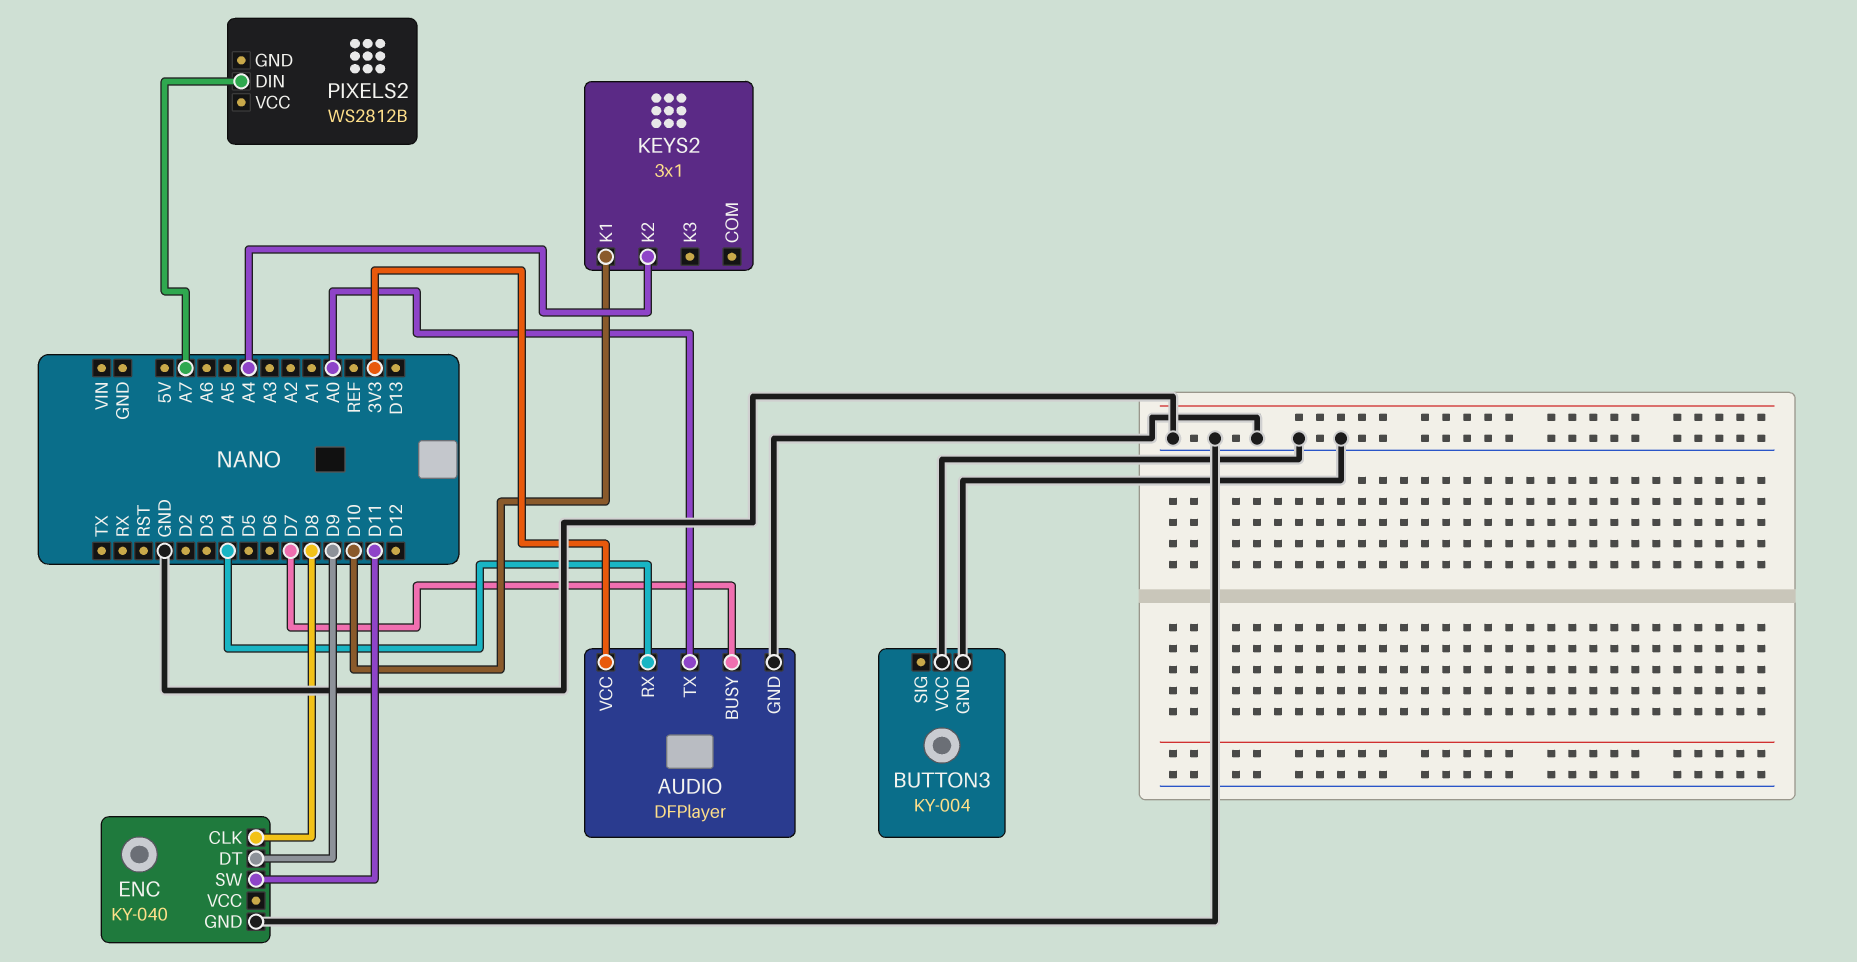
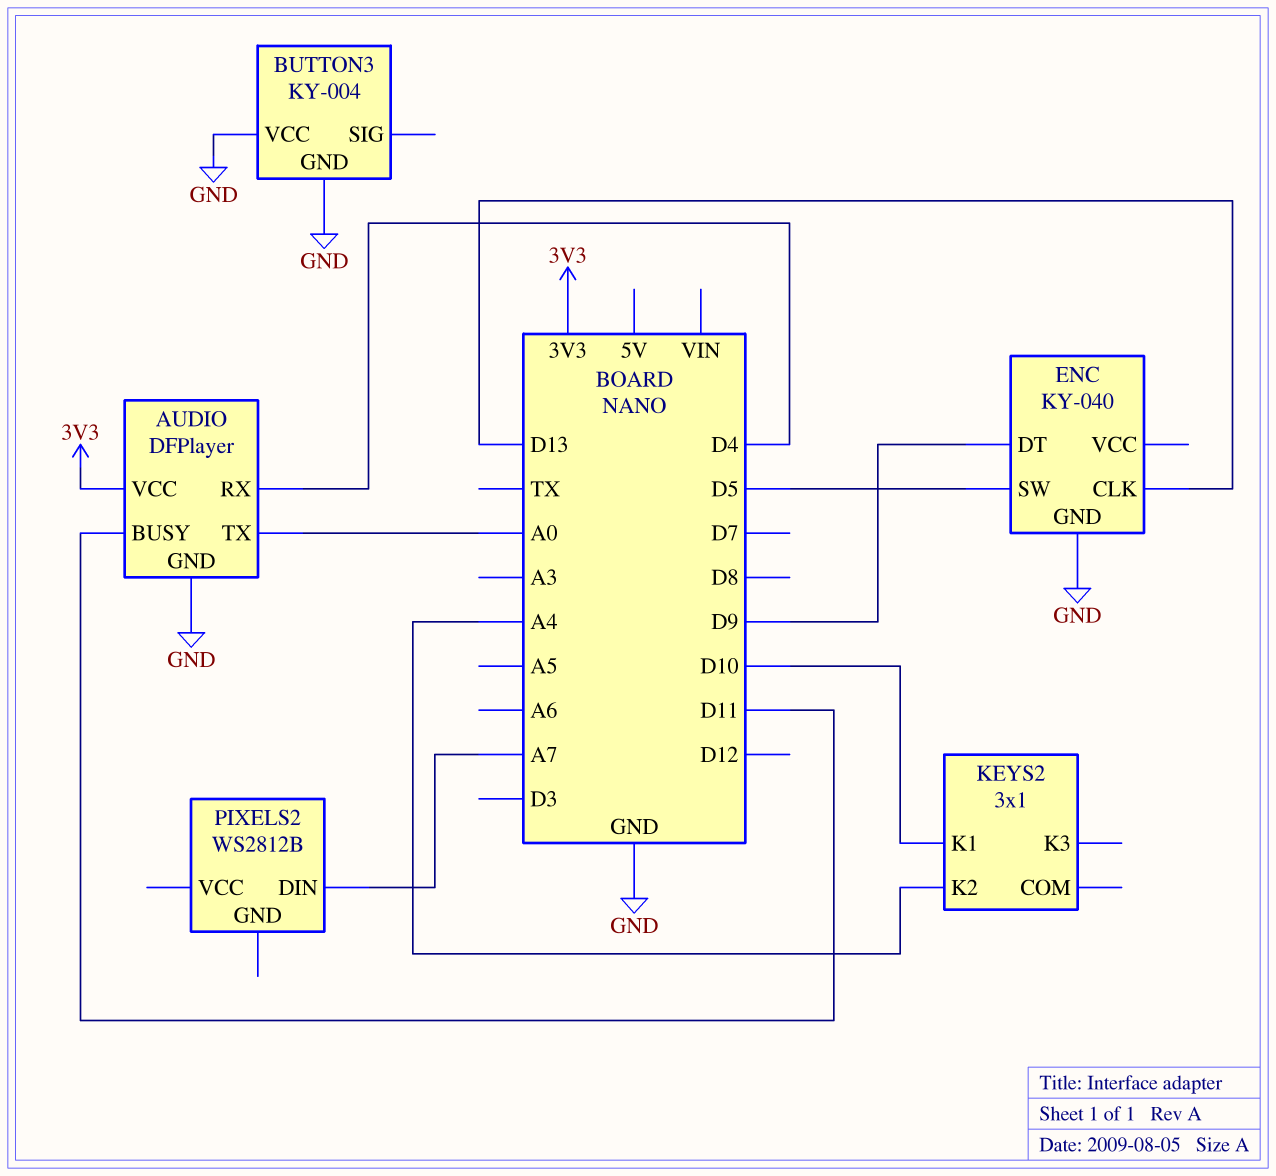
AUDIO pin BUSY: D7 -> D11
ENC pin CLK: D8 -> D13
ENC pin SW: D11 -> D5

